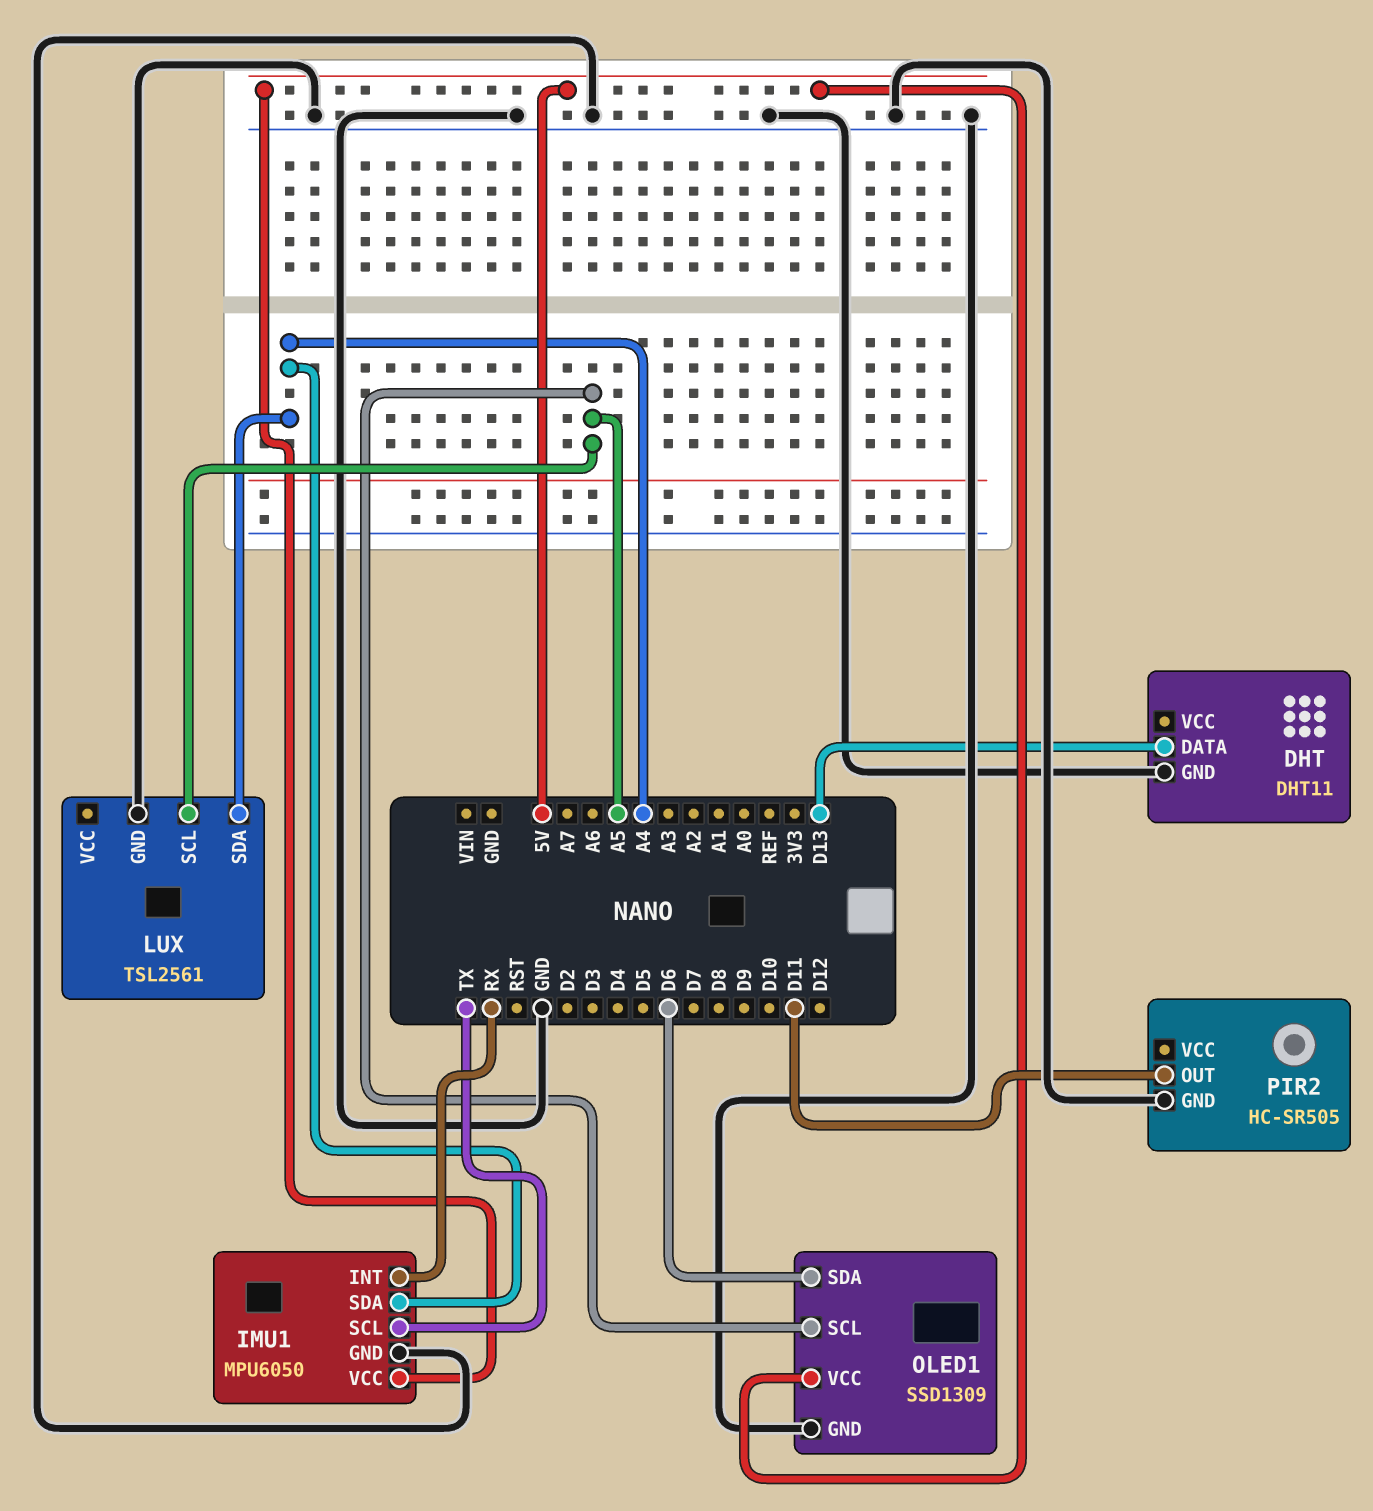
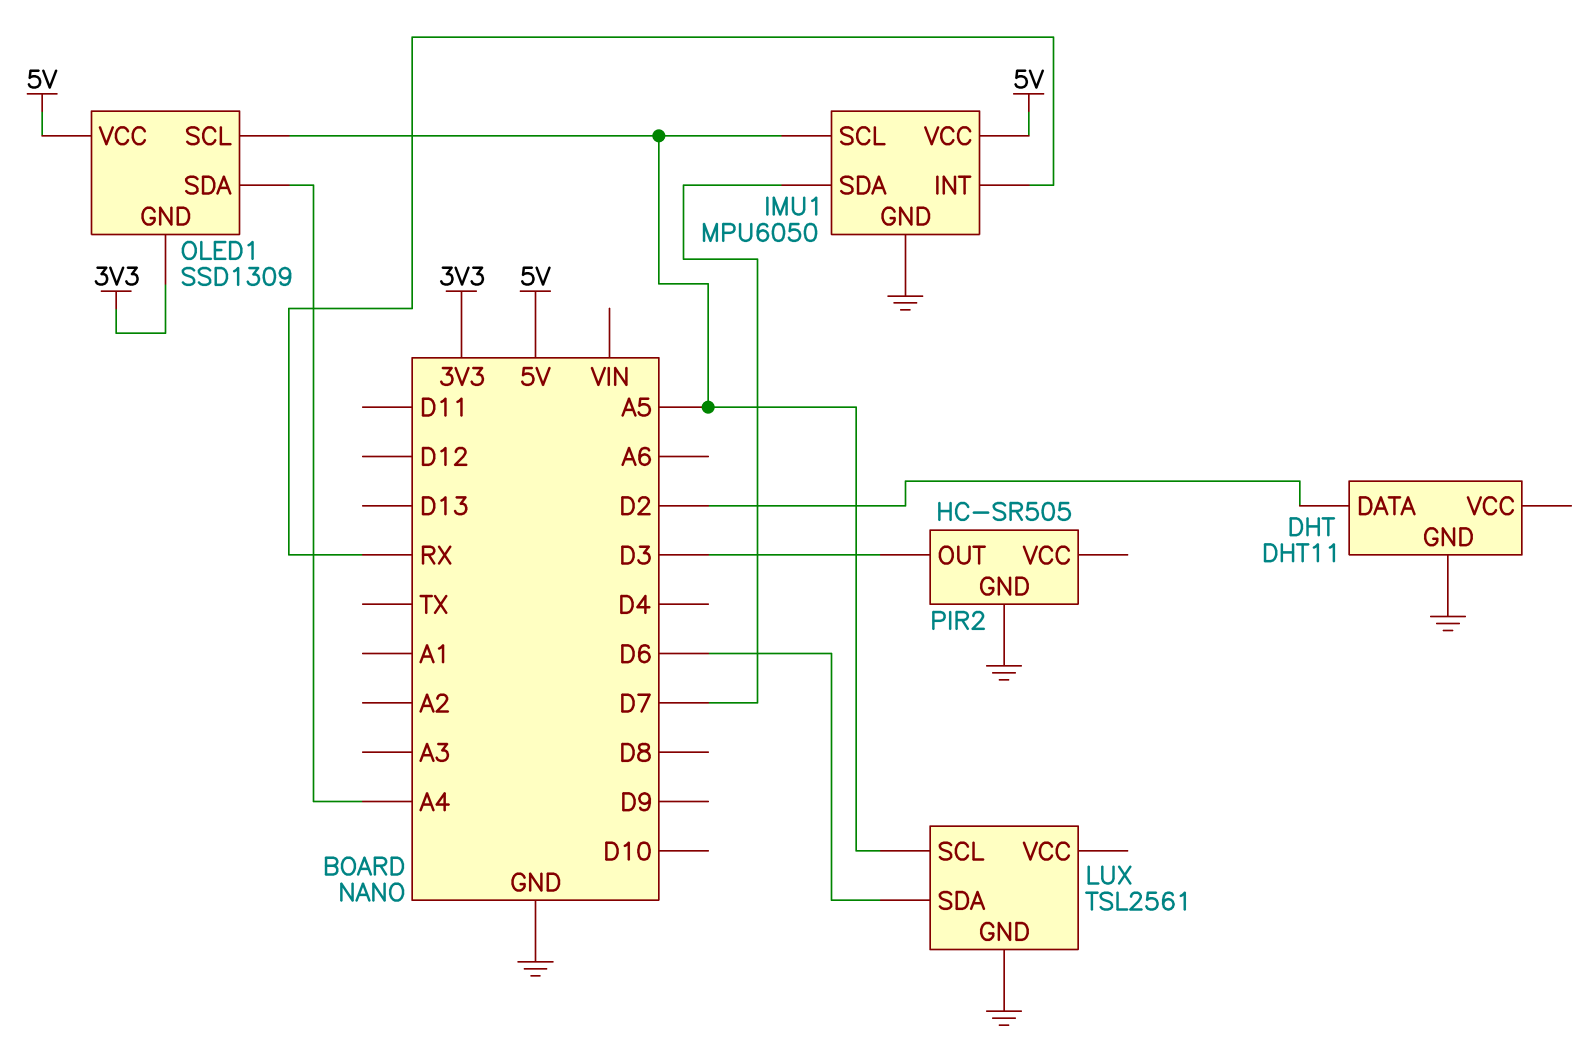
DHT pin DATA: D13 -> D2
IMU1 pin SCL: TX -> A5
IMU1 pin SDA: A4 -> D7
LUX pin SDA: A4 -> D6
OLED1 pin GND: GND -> 3V3
OLED1 pin SDA: D6 -> A4
PIR2 pin OUT: D11 -> D3

